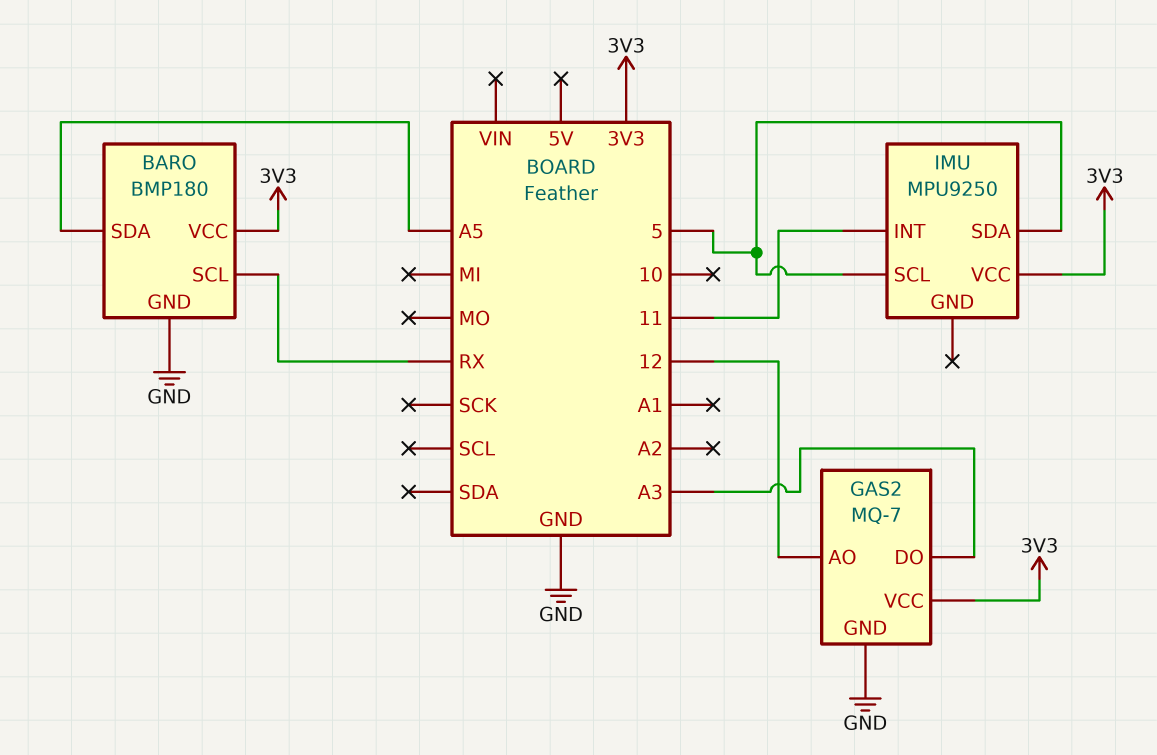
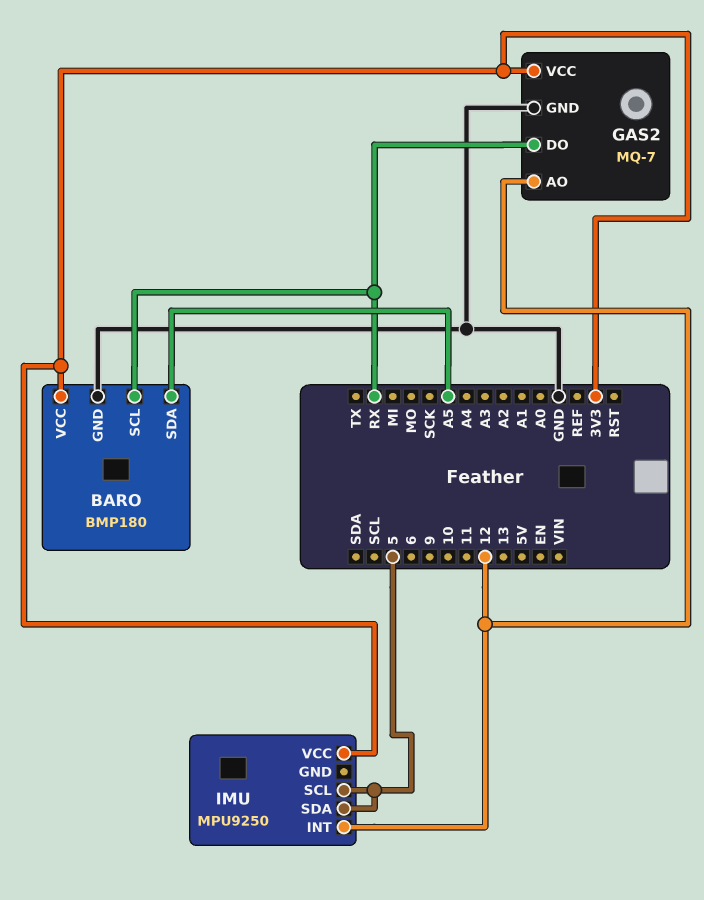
GAS2 pin DO: A3 -> RX
IMU pin INT: 11 -> 12

